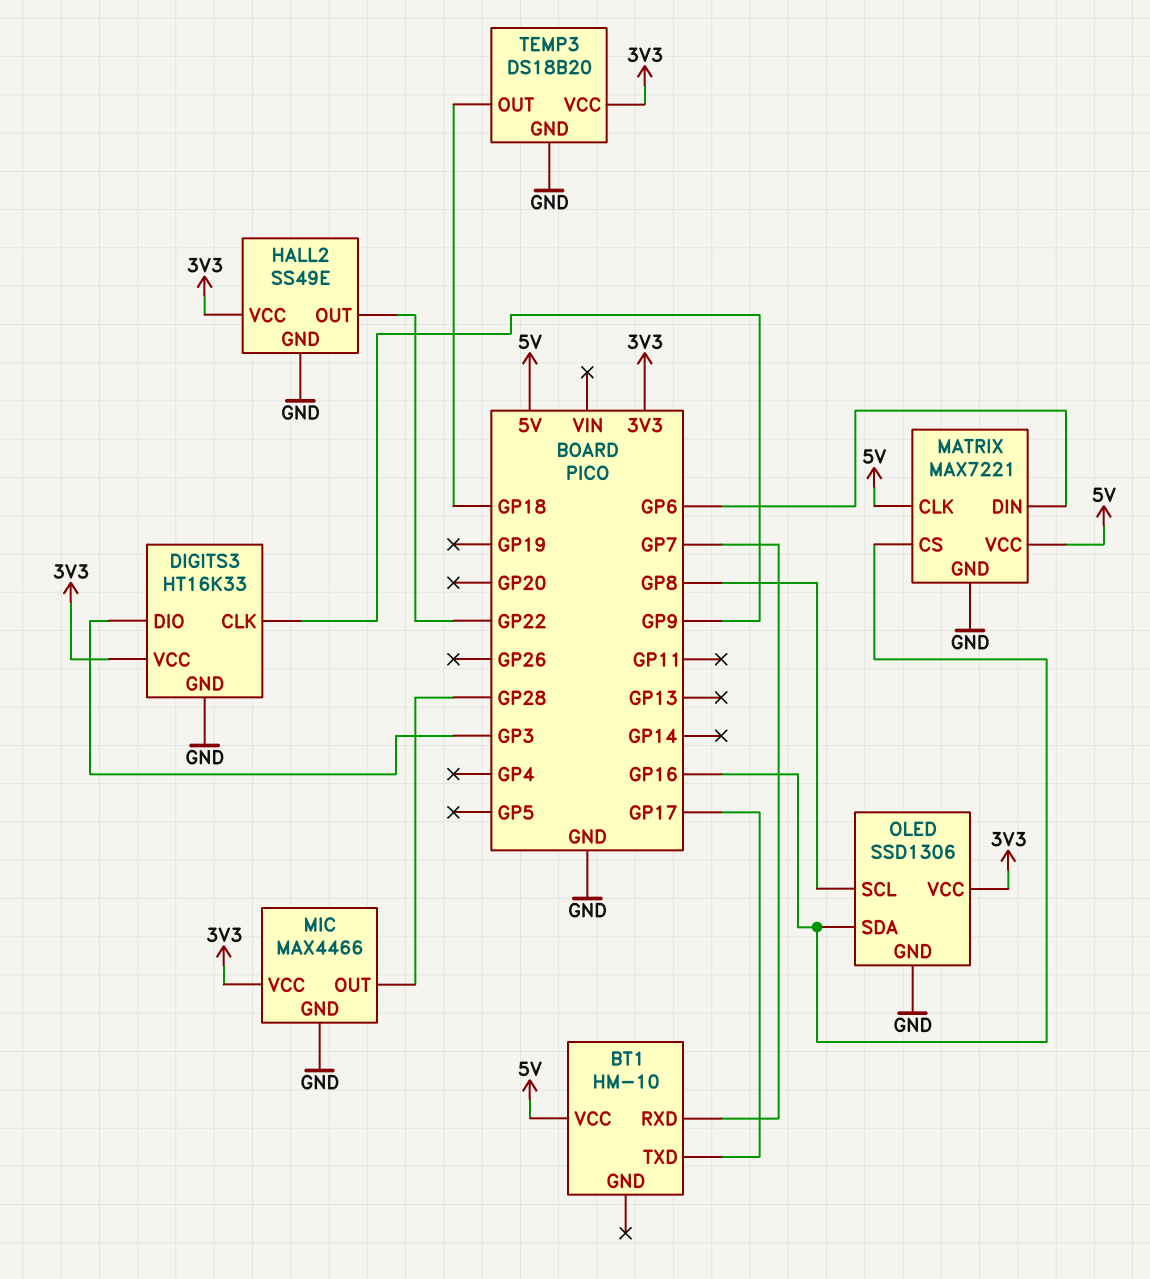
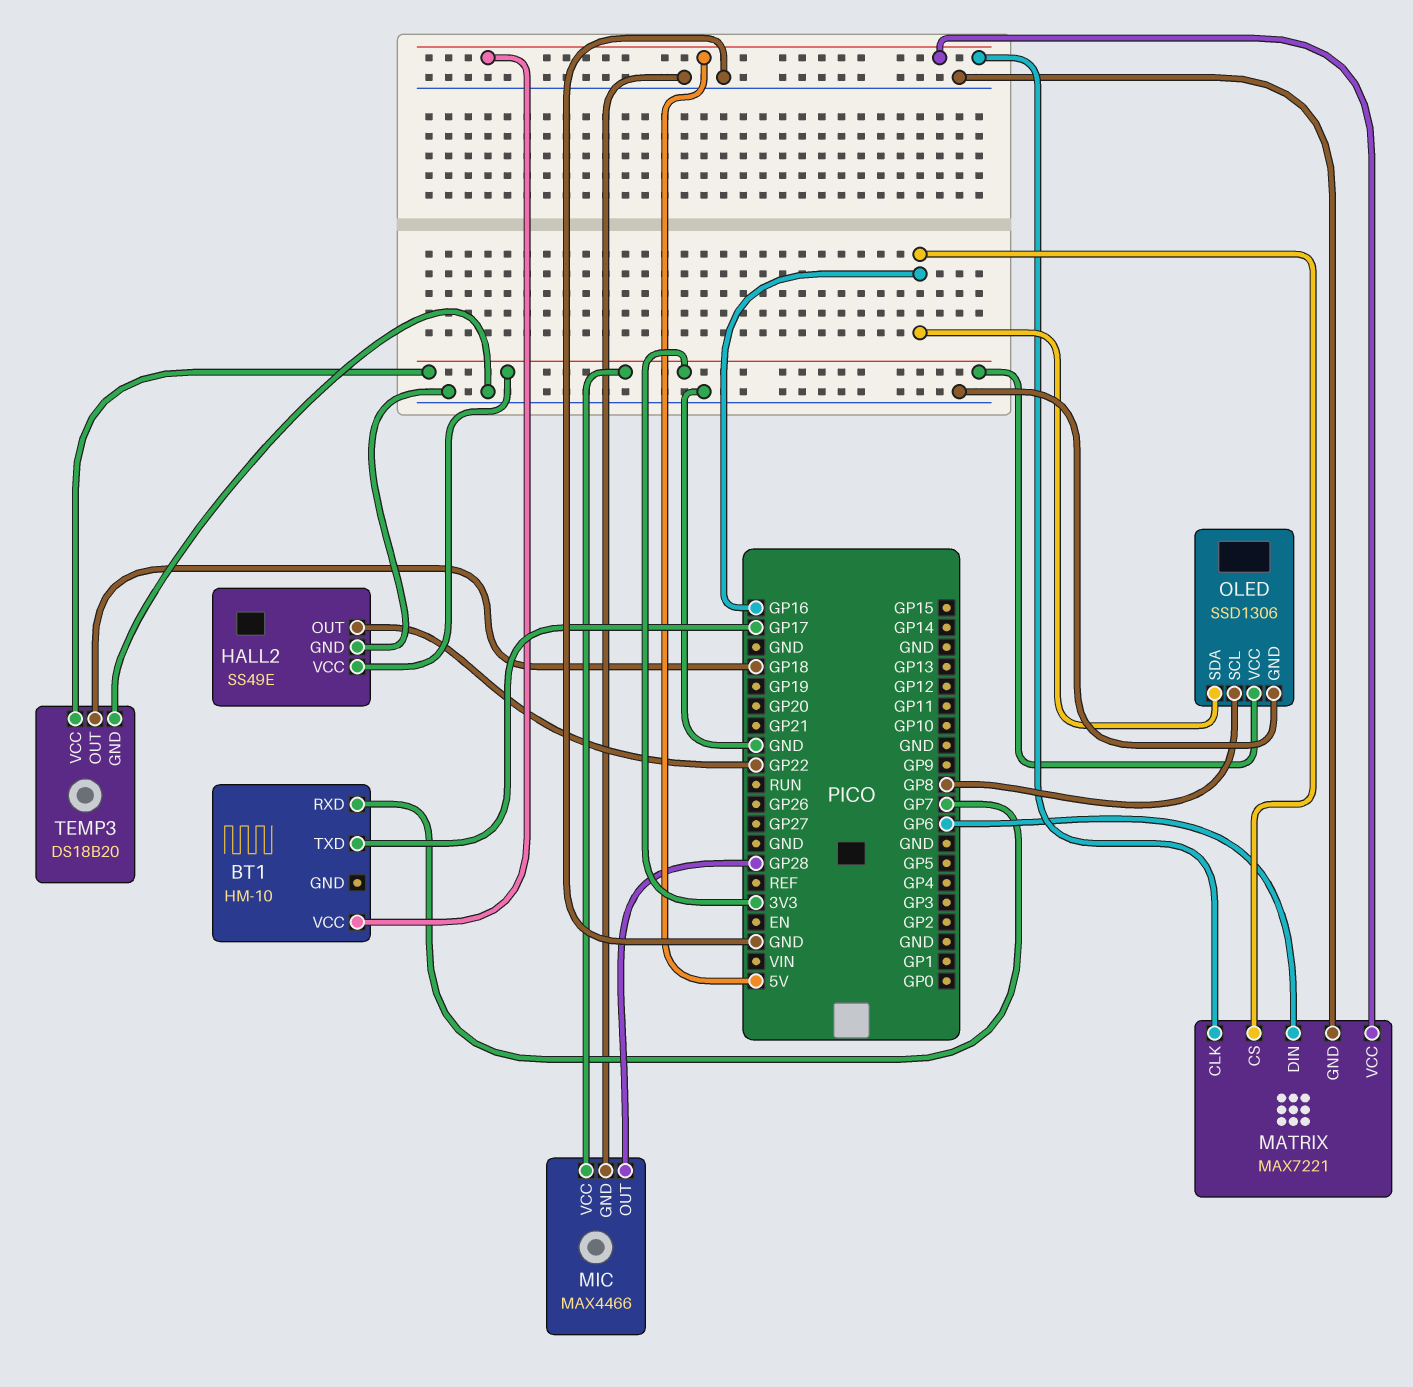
DIGITS3: HT16K33 -> none
DIGITS3 pin CLK: GP9 -> none
DIGITS3 pin DIO: GP3 -> none
DIGITS3 pin GND: GND -> none
DIGITS3 pin VCC: 3V3 -> none

